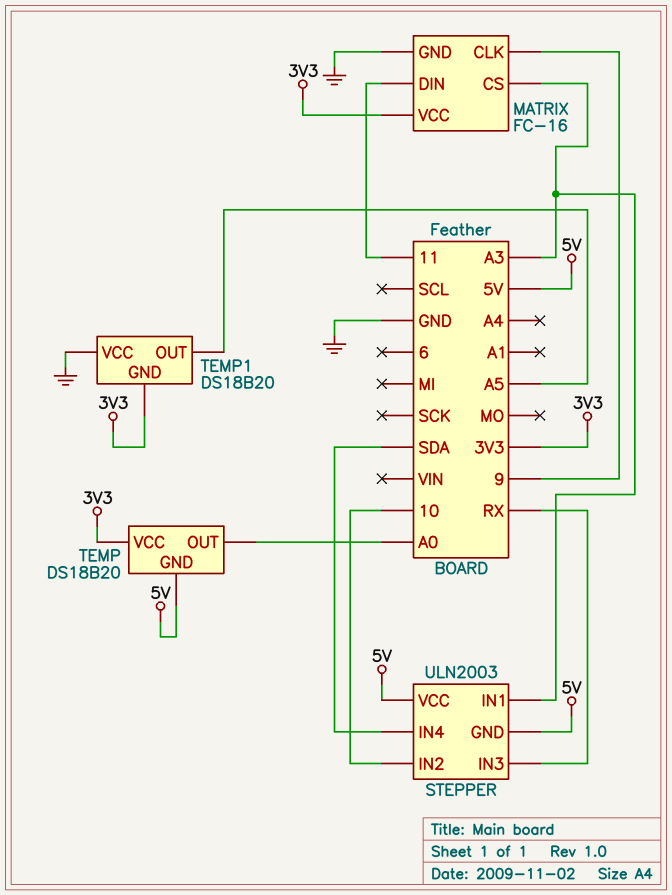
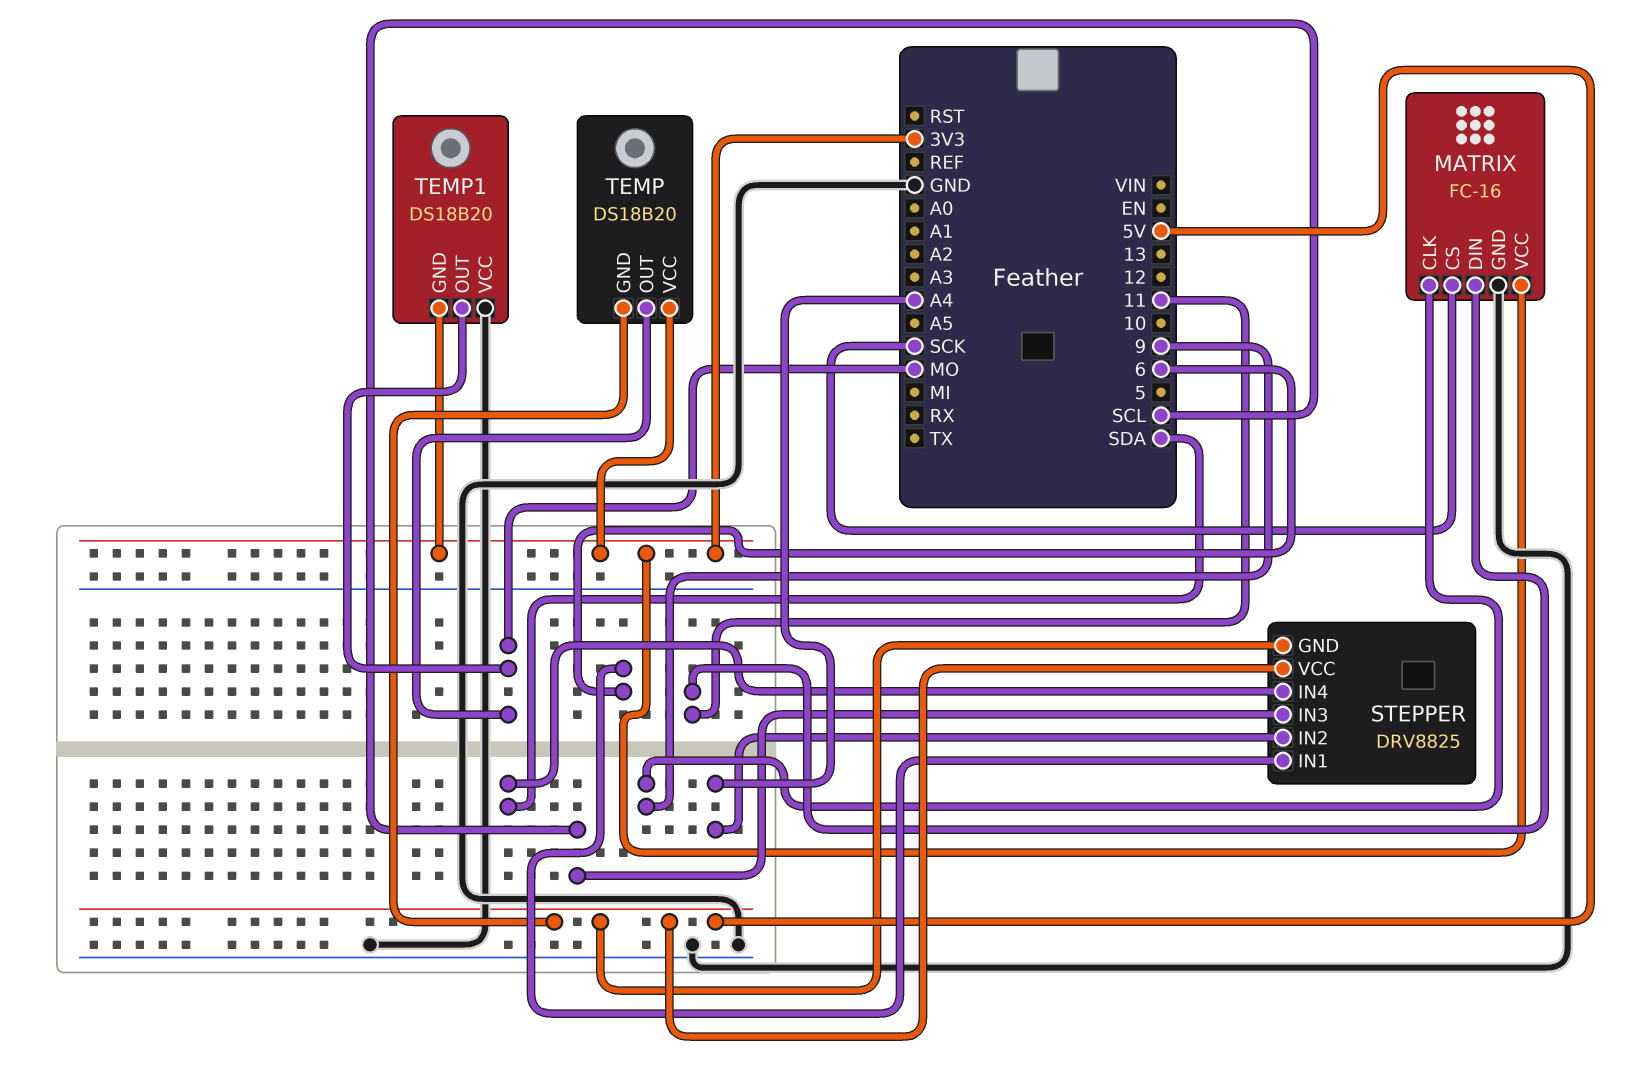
MATRIX pin CS: A3 -> SCK
STEPPER: ULN2003 -> DRV8825
STEPPER pin IN1: A3 -> 6
STEPPER pin IN2: 10 -> A4
STEPPER pin IN3: RX -> SCL
TEMP pin OUT: A0 -> MO
TEMP1 pin OUT: A5 -> MO

